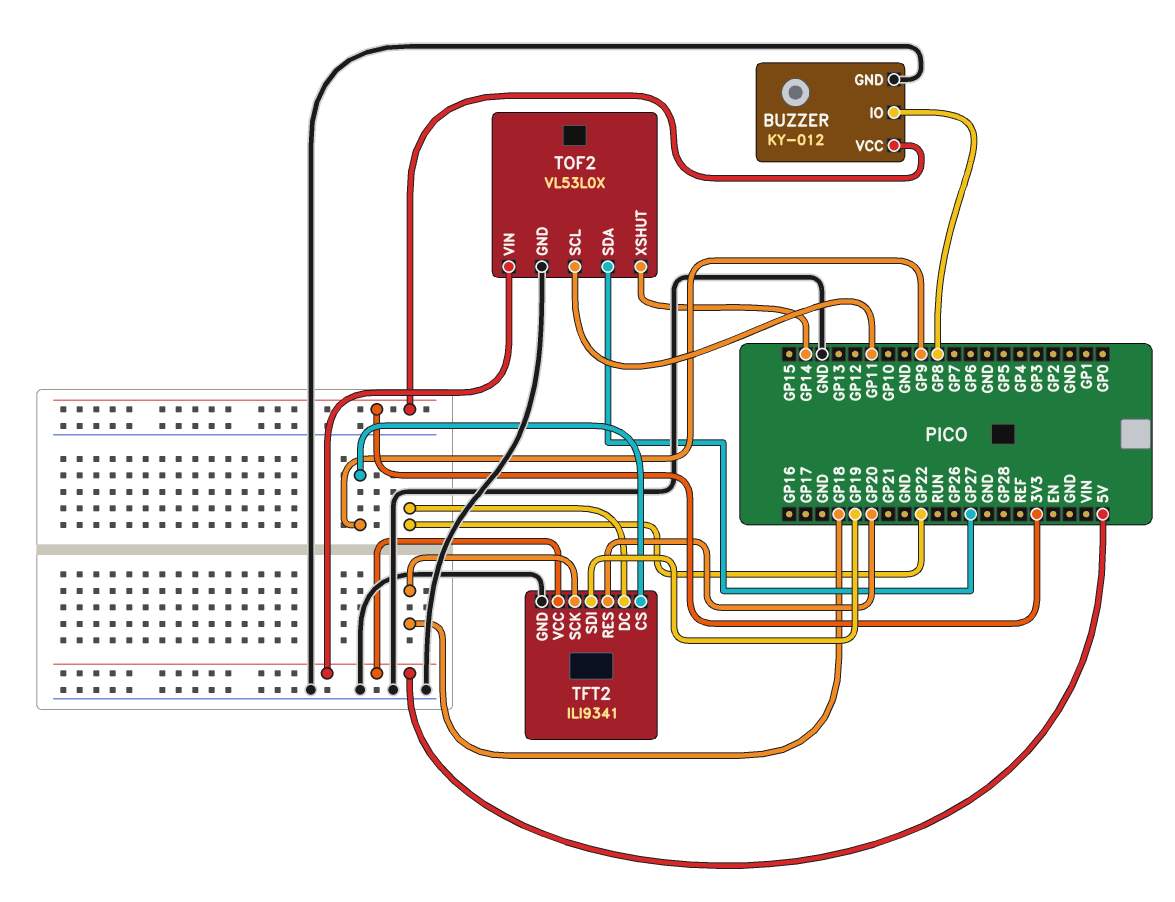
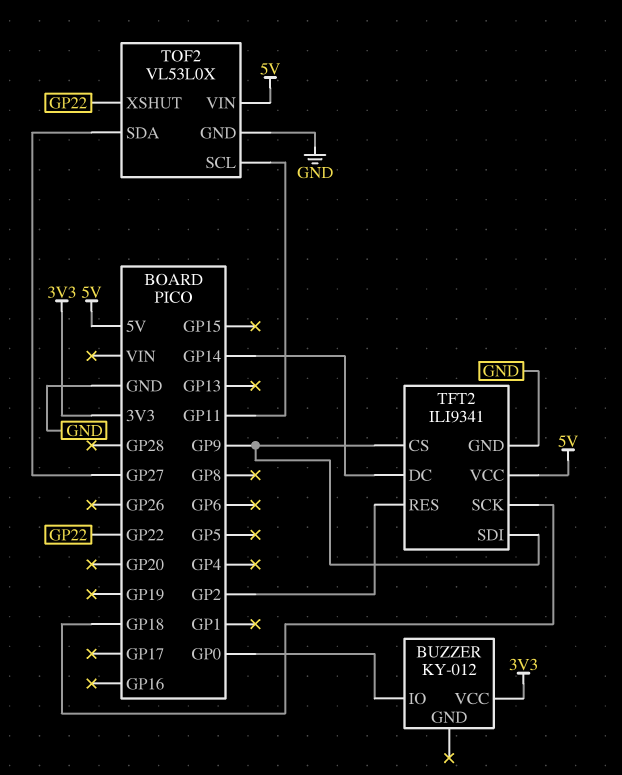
BUZZER pin GND: GND -> none
BUZZER pin IO: GP8 -> GP0
TFT2 pin DC: GP22 -> GP14
TFT2 pin RES: GP20 -> GP2
TFT2 pin SDI: GP19 -> GP9
TOF2 pin XSHUT: GP14 -> GP22

